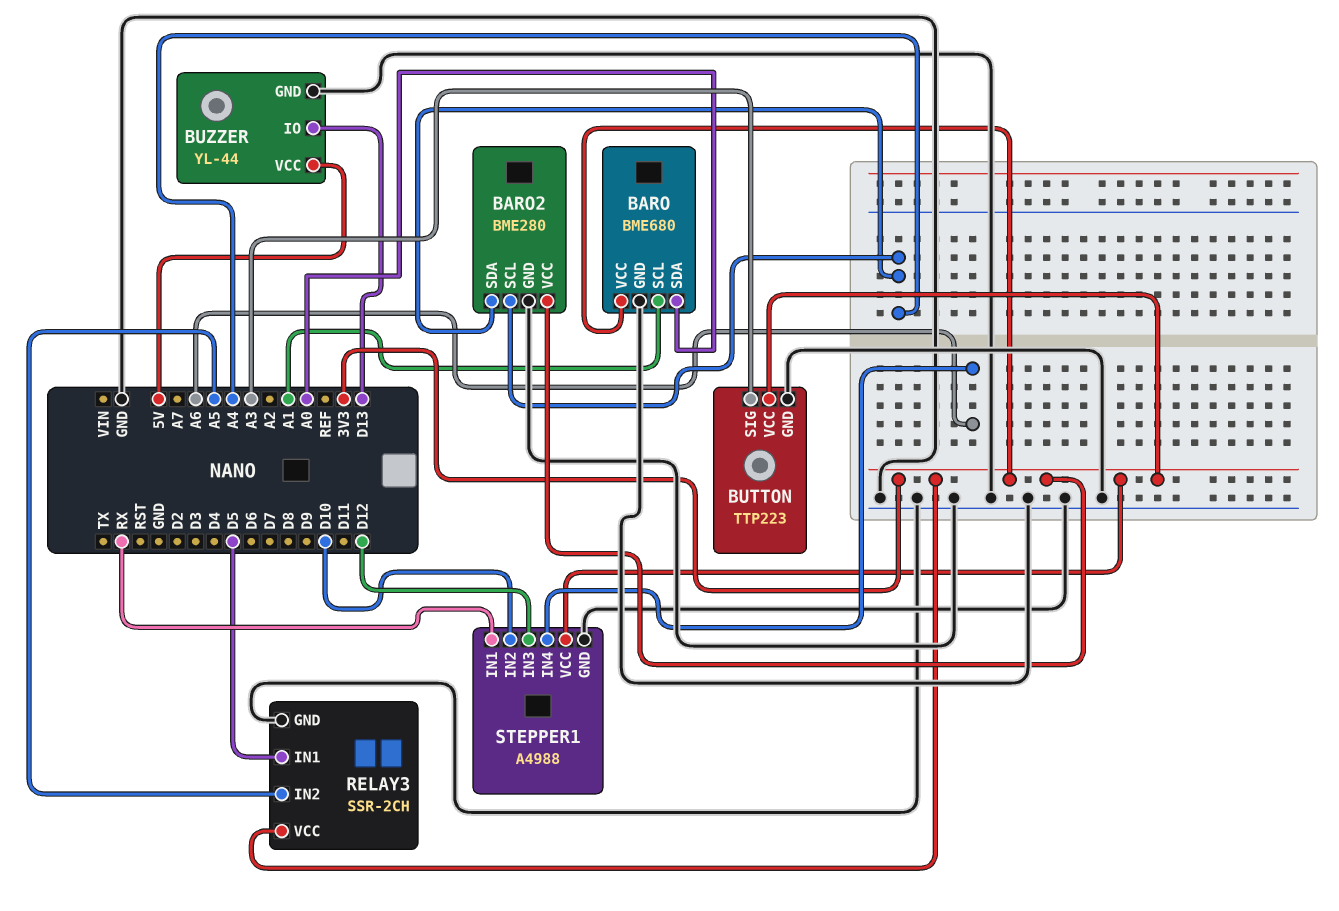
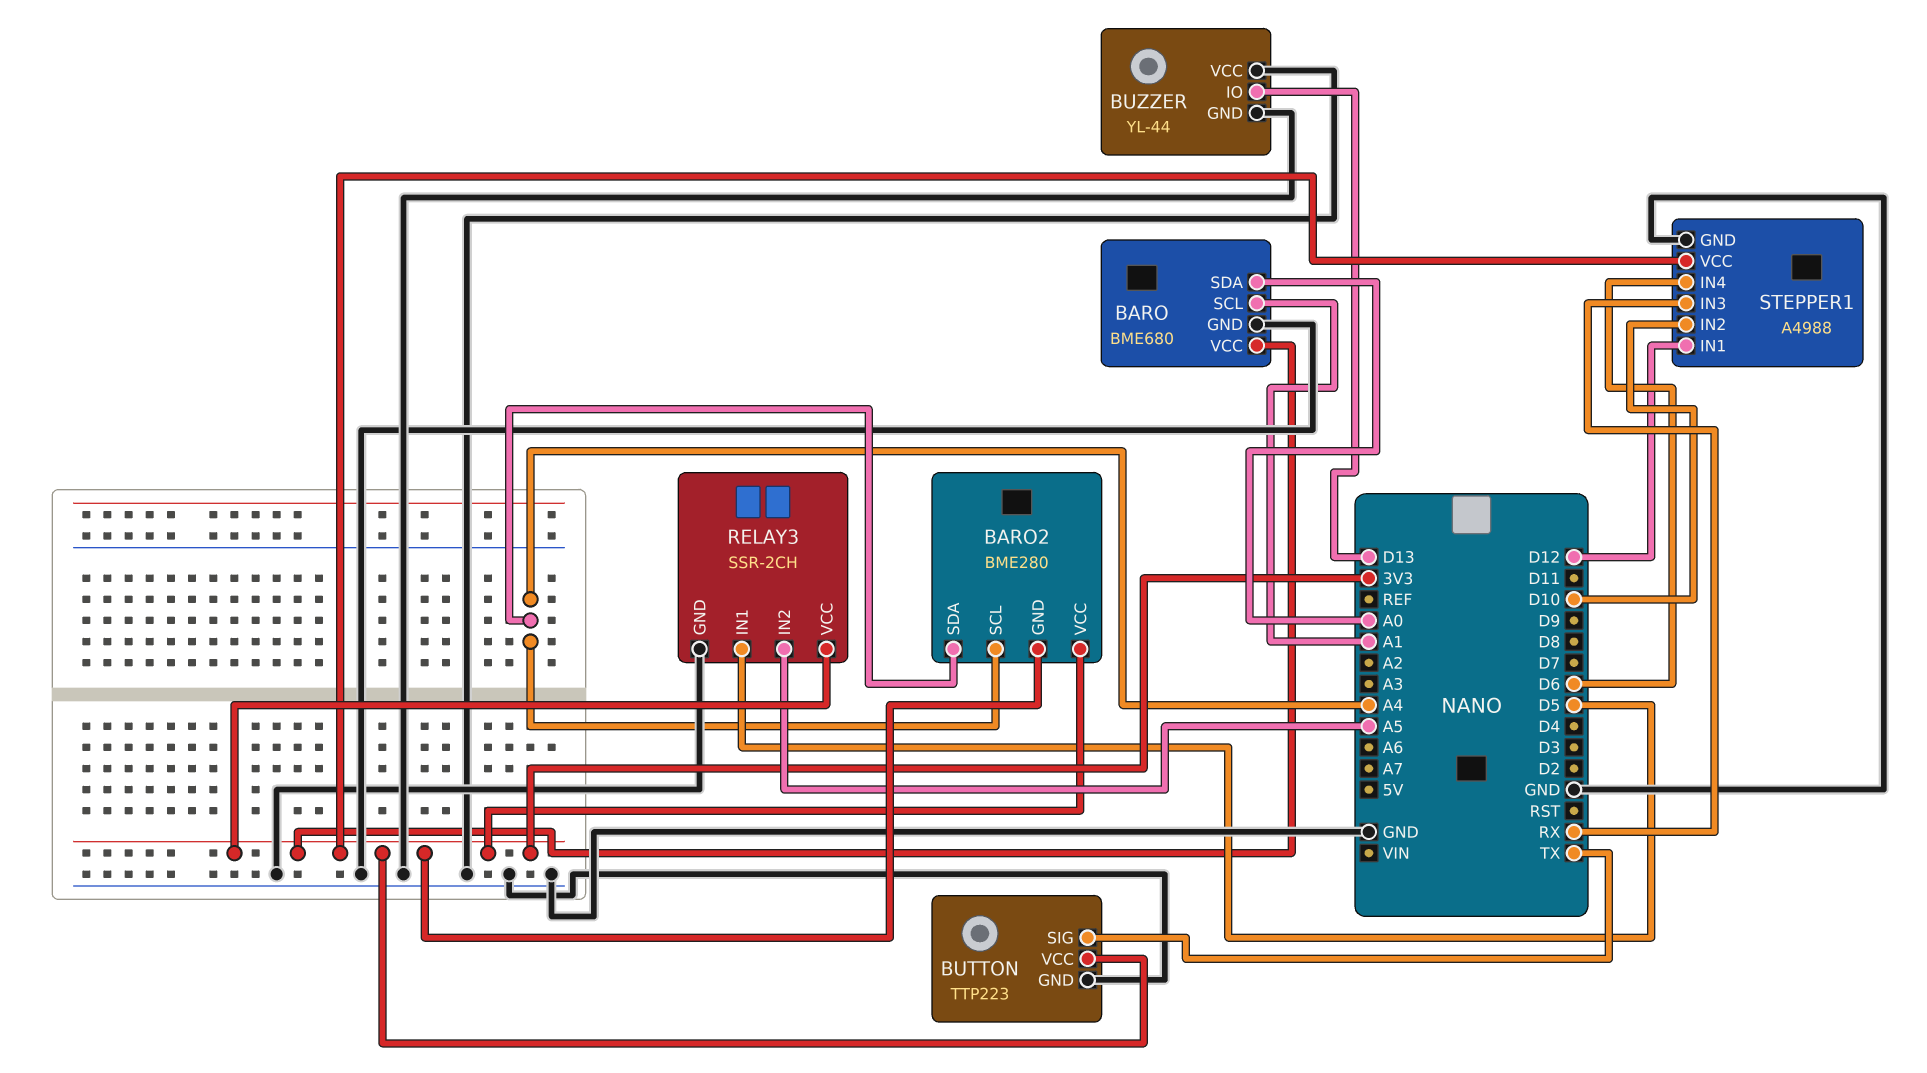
BARO2 pin GND: GND -> 3V3
BUTTON pin SIG: A3 -> TX
BUZZER pin VCC: 5V -> GND
STEPPER1 pin IN1: RX -> D12
STEPPER1 pin IN3: D12 -> RX
STEPPER1 pin IN4: A6 -> D6

